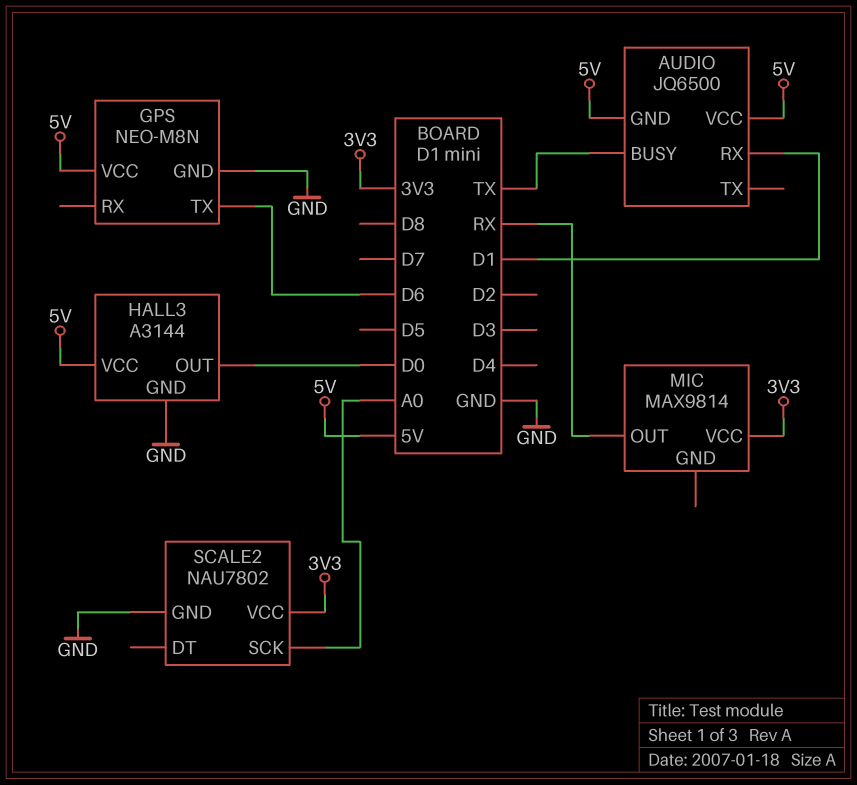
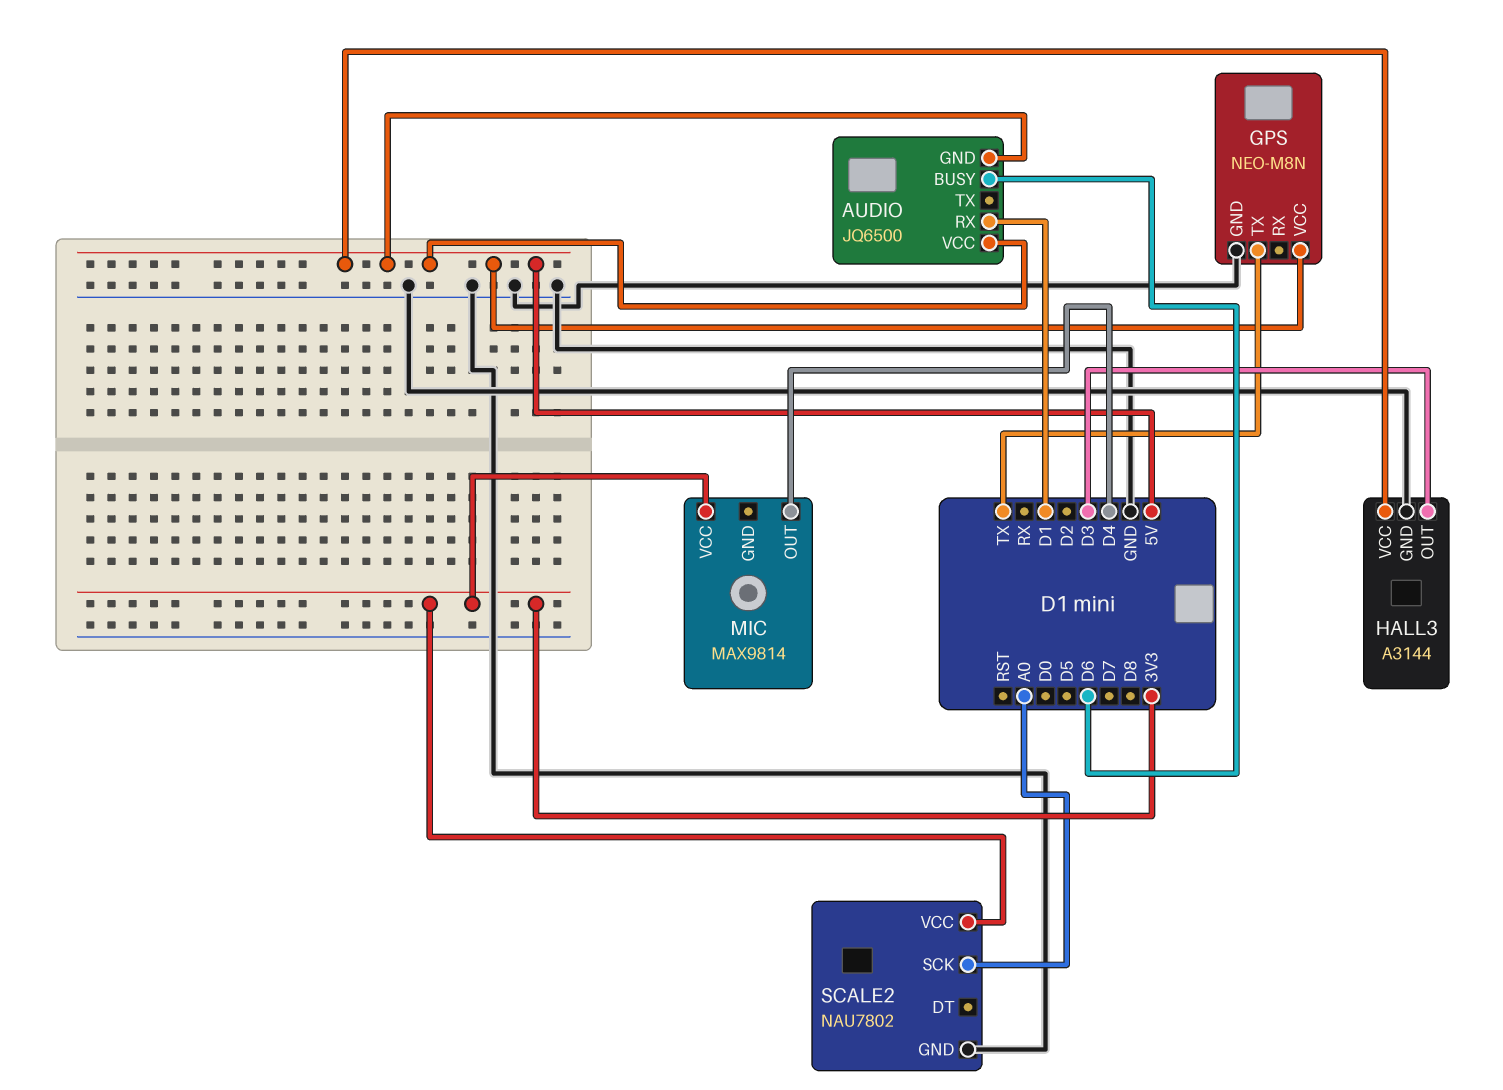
AUDIO pin BUSY: TX -> D6
GPS pin TX: D6 -> TX
HALL3 pin OUT: D0 -> D3
MIC pin OUT: RX -> D4

